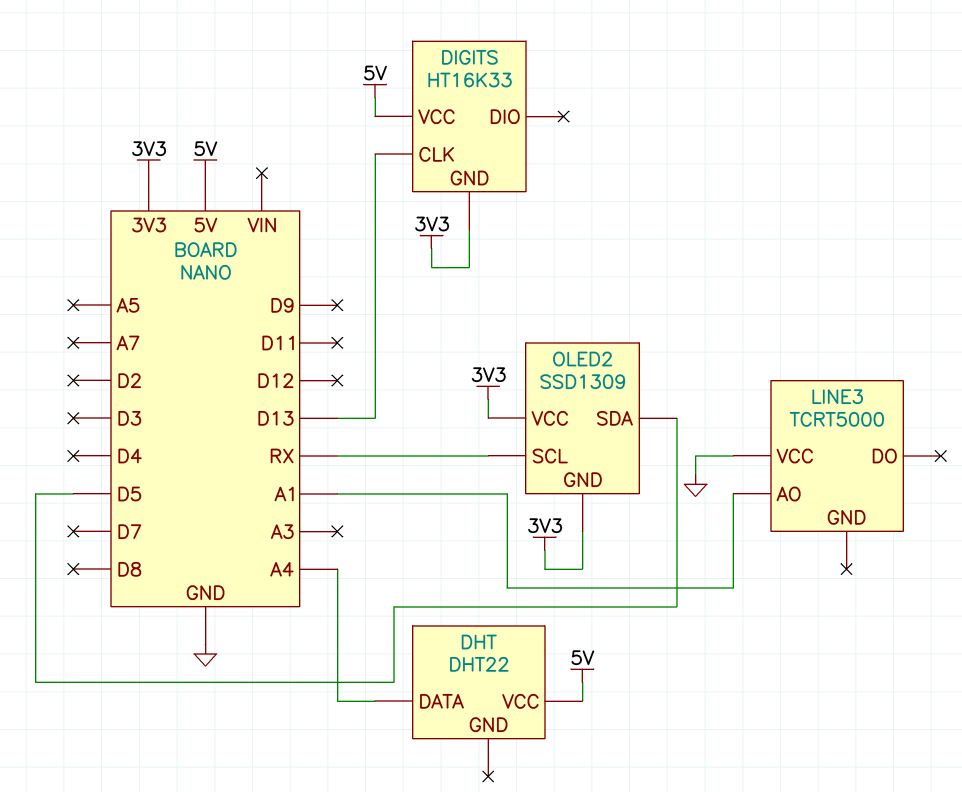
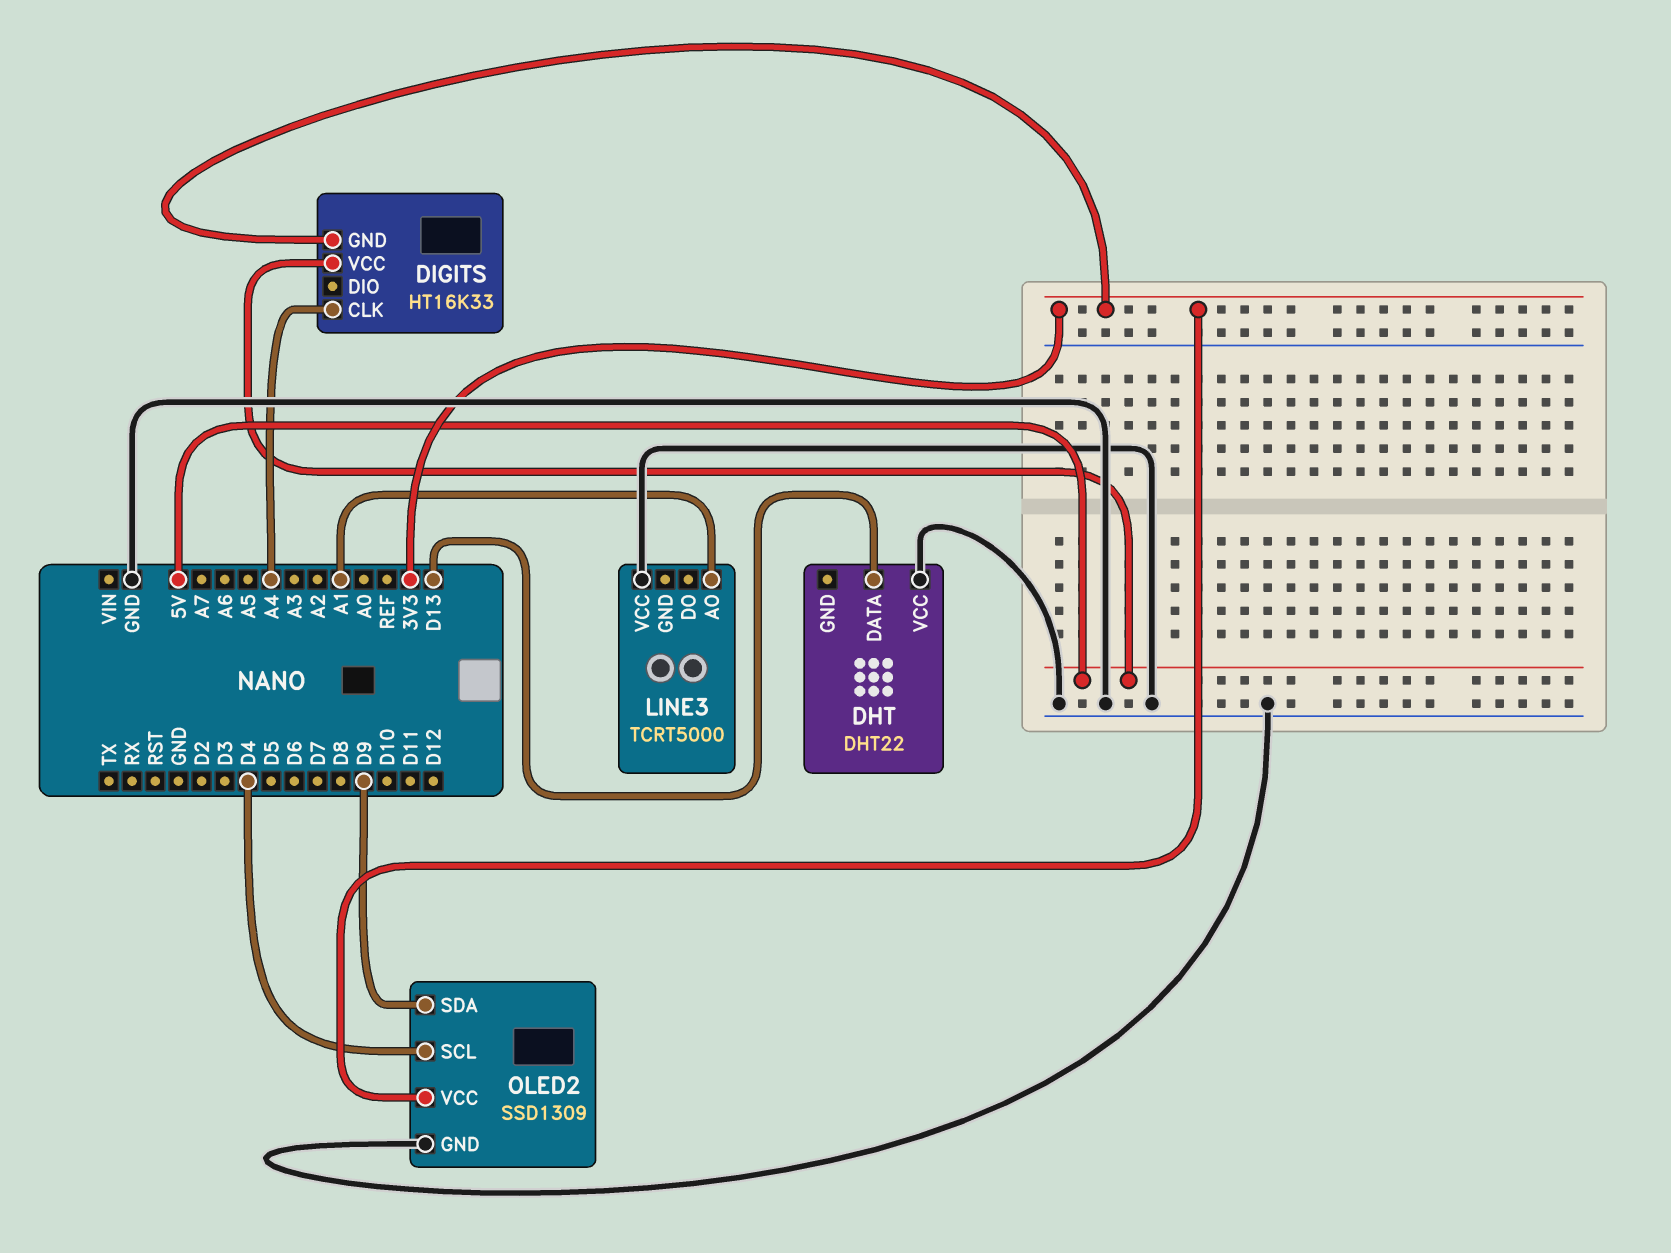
DHT pin DATA: A4 -> D13
DHT pin VCC: 5V -> GND
DIGITS pin CLK: D13 -> A4
OLED2 pin GND: 3V3 -> GND
OLED2 pin SCL: RX -> D4
OLED2 pin SDA: D5 -> D9

